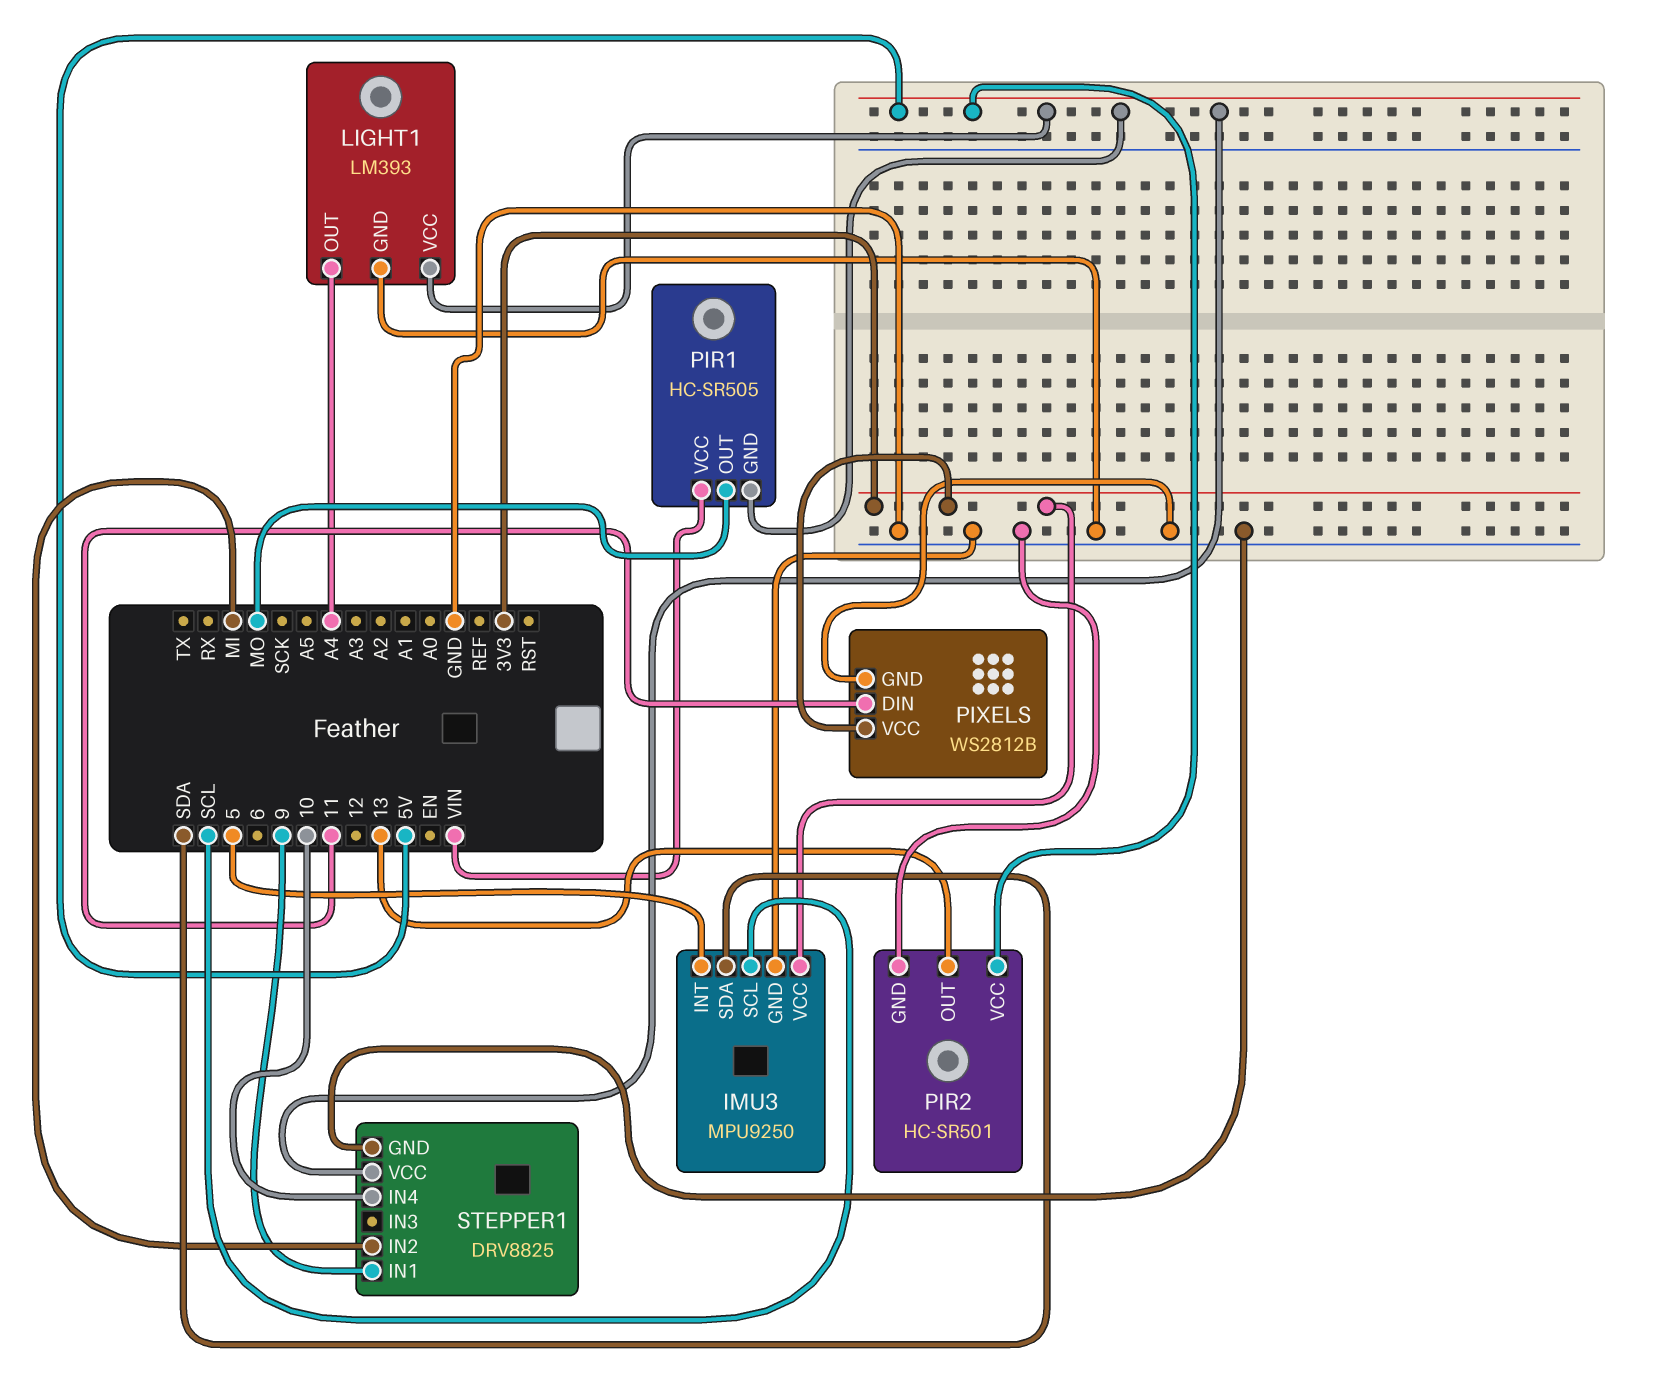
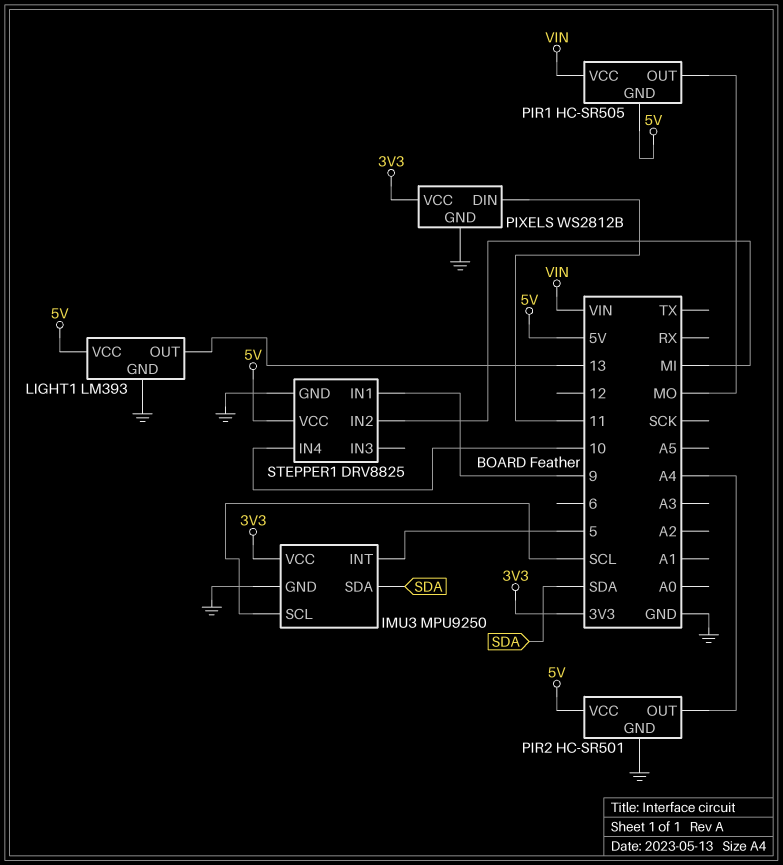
LIGHT1 pin OUT: A4 -> 13
PIR2 pin OUT: 13 -> A4

